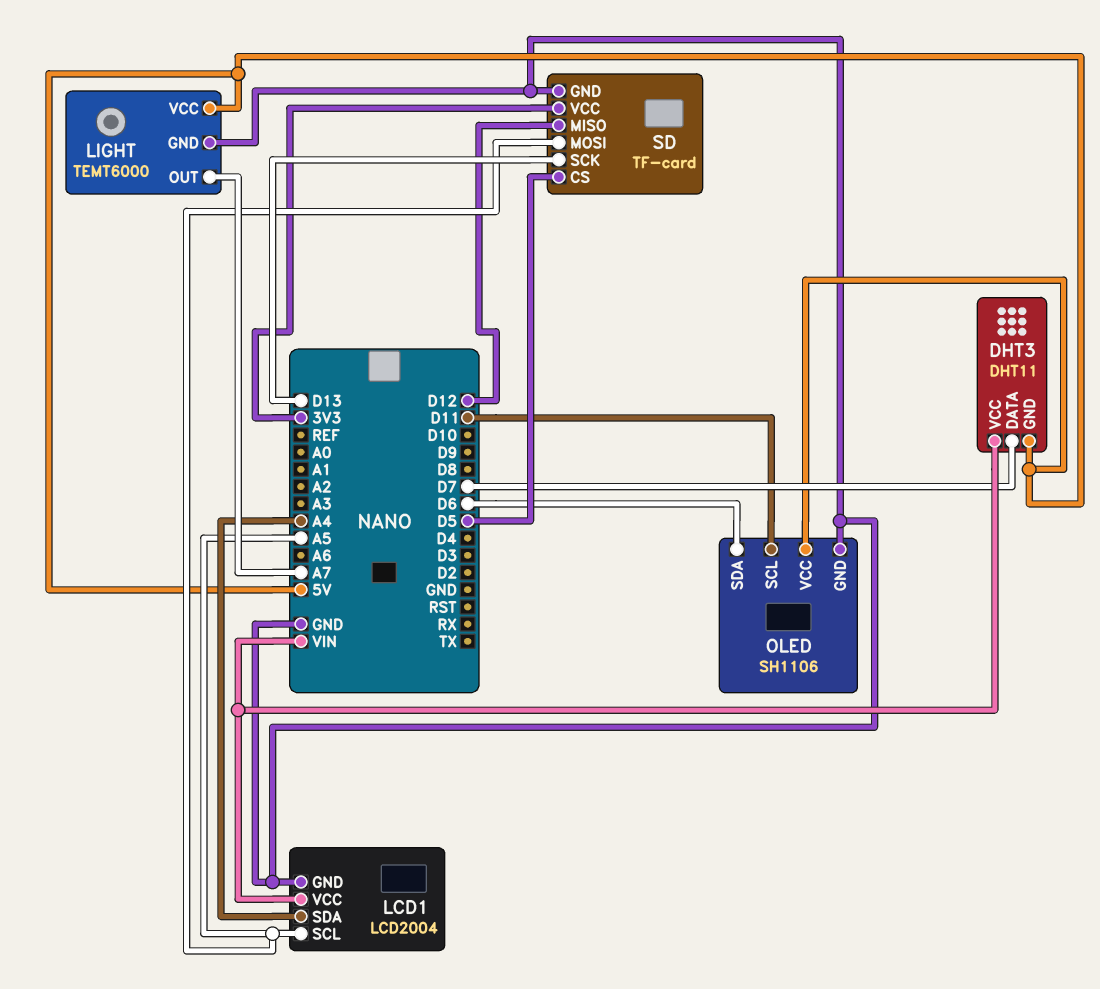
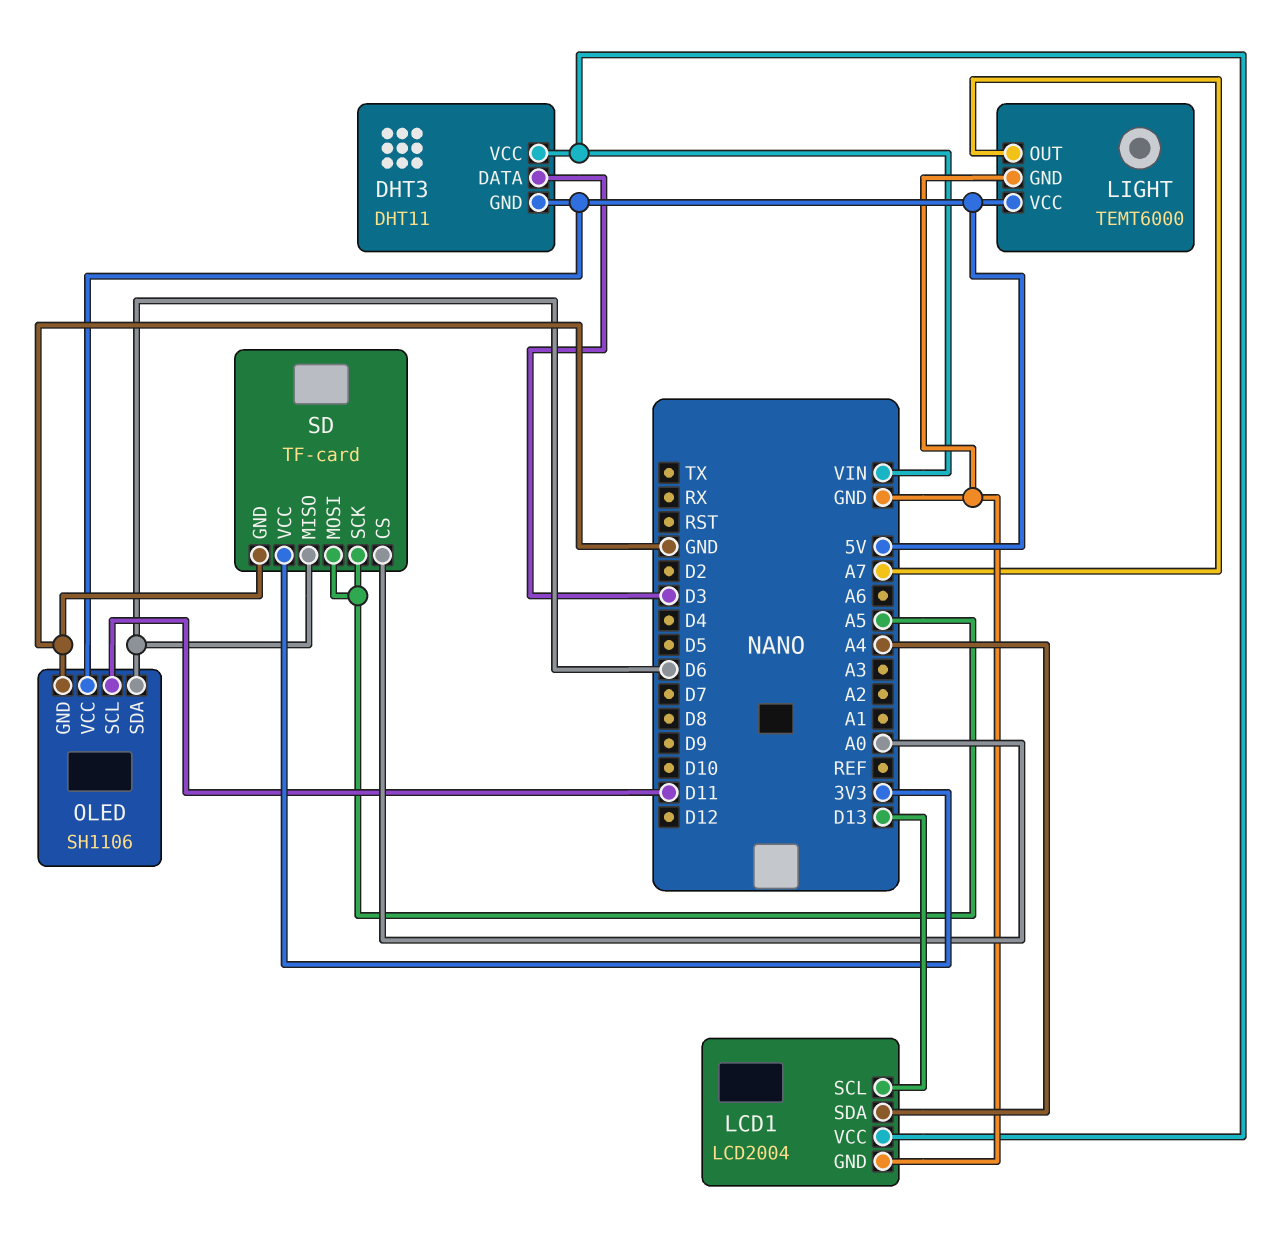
DHT3 pin DATA: D7 -> D3
LCD1 pin SCL: A5 -> D13
SD pin CS: D5 -> A0
SD pin MISO: D12 -> D6
SD pin SCK: D13 -> A5

